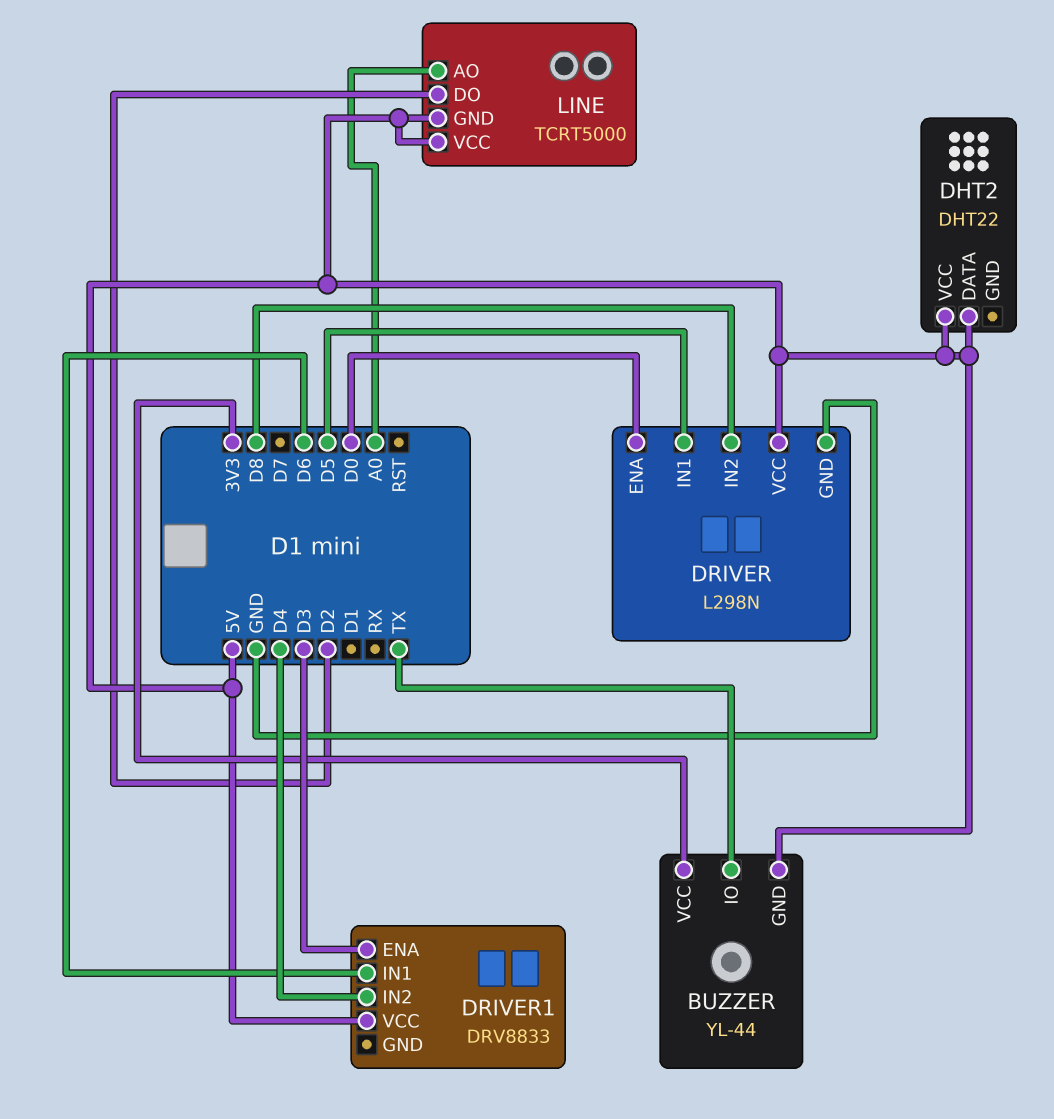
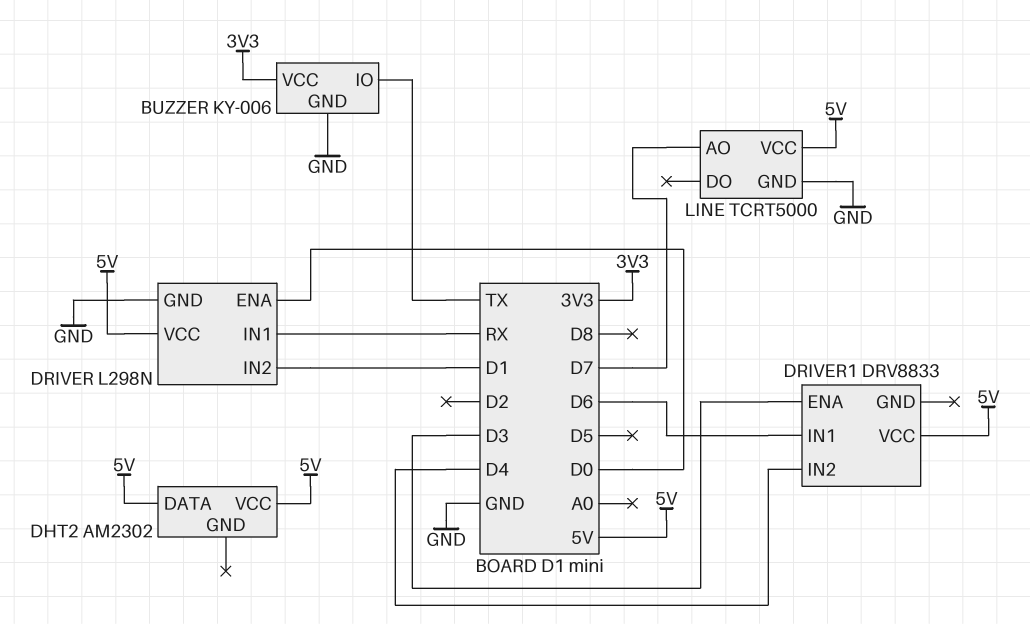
BUZZER: YL-44 -> KY-006
BUZZER pin GND: 5V -> GND
DHT2: DHT22 -> AM2302
DRIVER pin IN1: D5 -> RX
DRIVER pin IN2: D8 -> D1
LINE pin AO: A0 -> D7
LINE pin DO: D2 -> none
LINE pin GND: 5V -> GND

